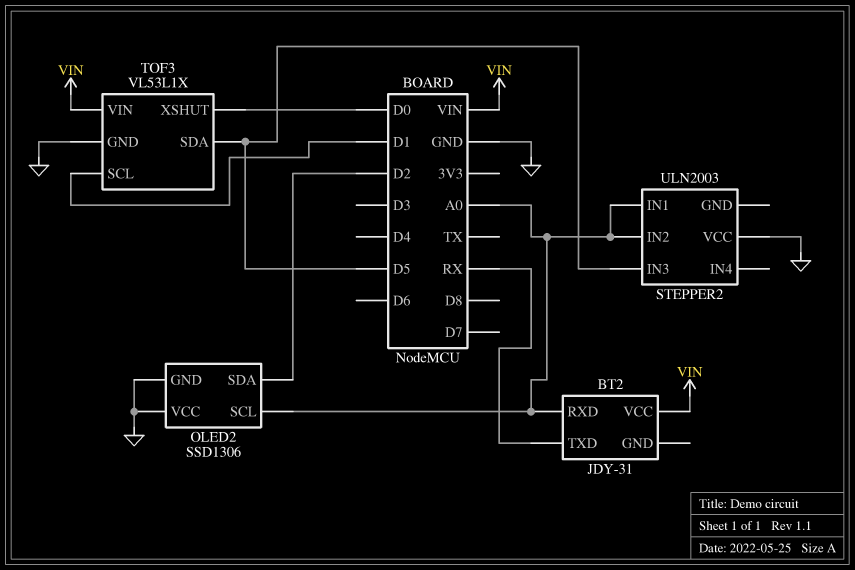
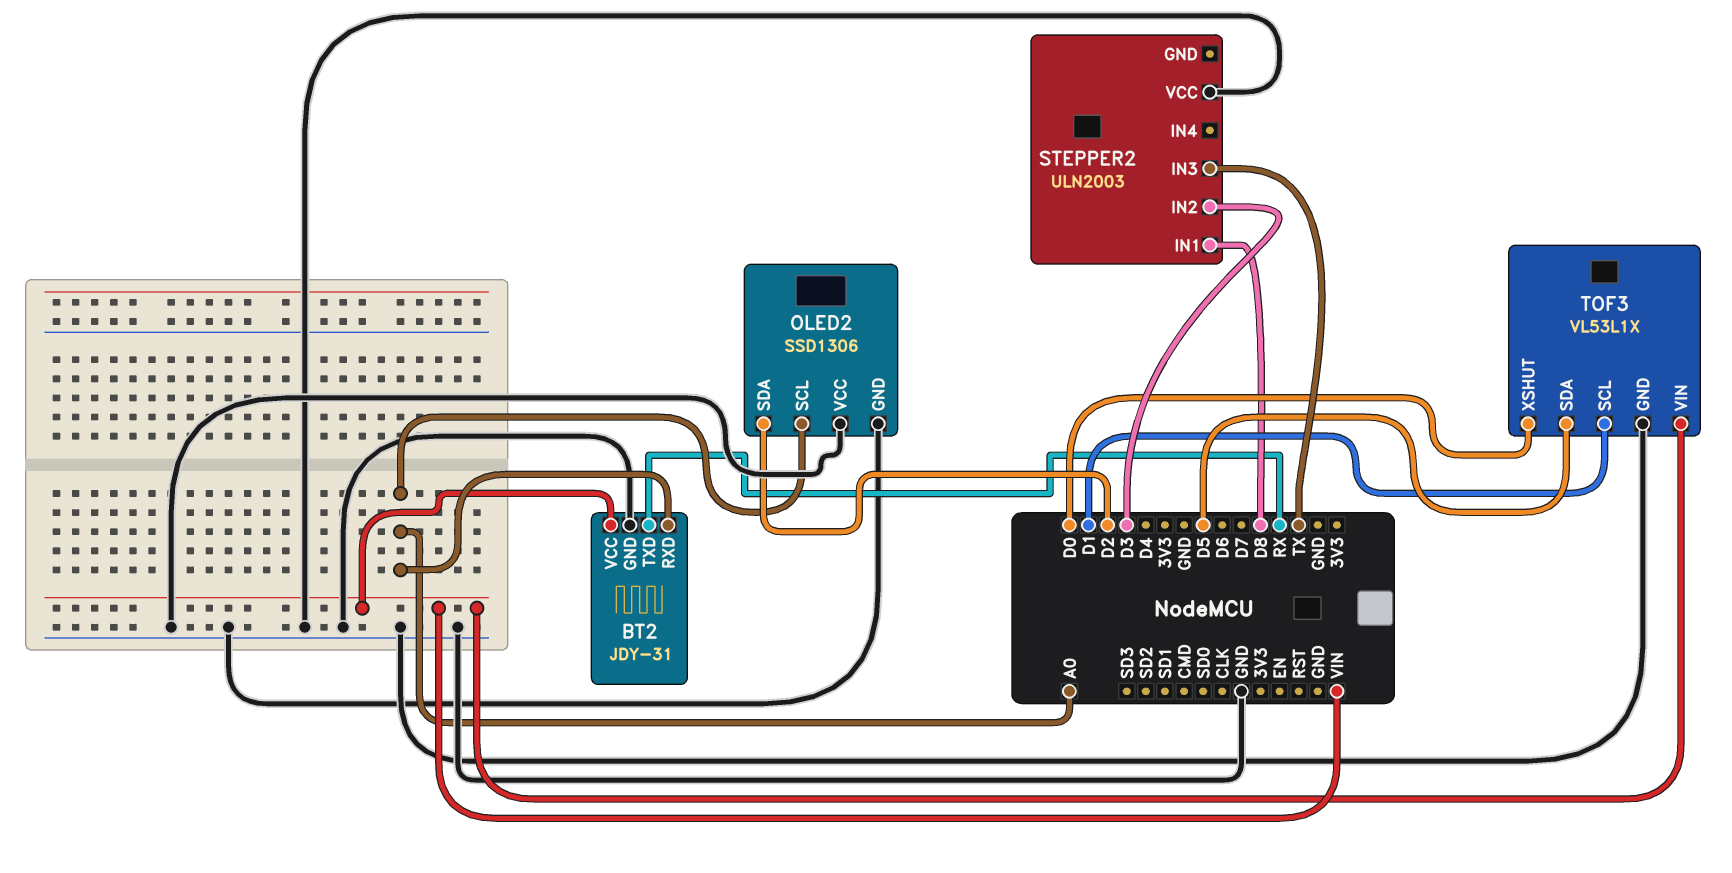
BT2 pin GND: none -> GND
STEPPER2 pin IN1: A0 -> D8
STEPPER2 pin IN2: A0 -> D3
STEPPER2 pin IN3: D5 -> TX

